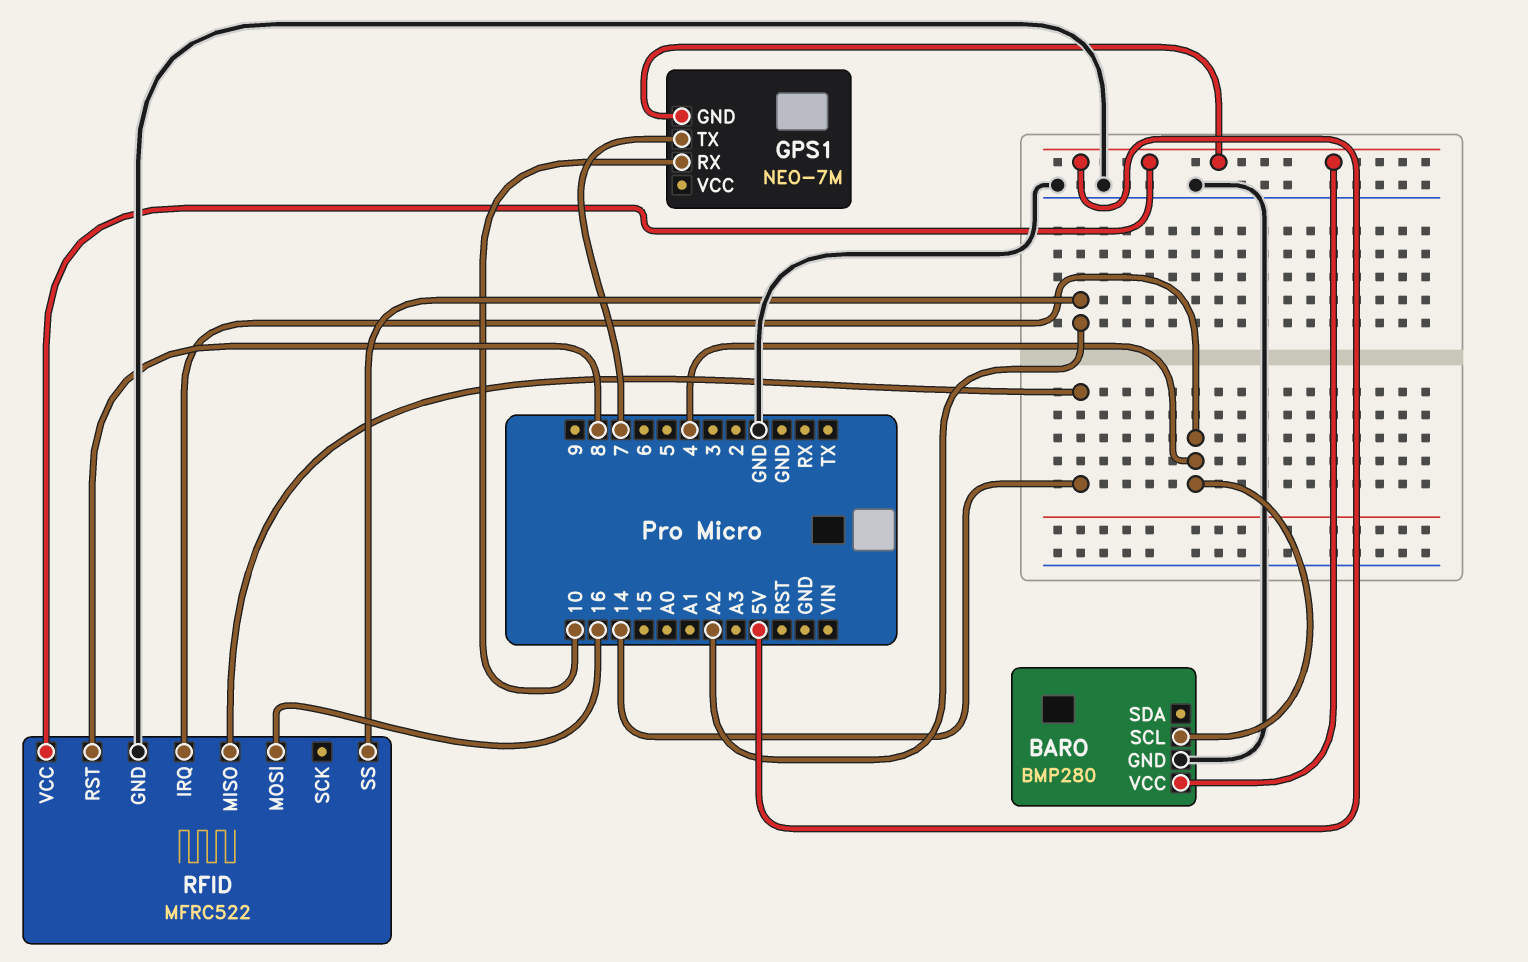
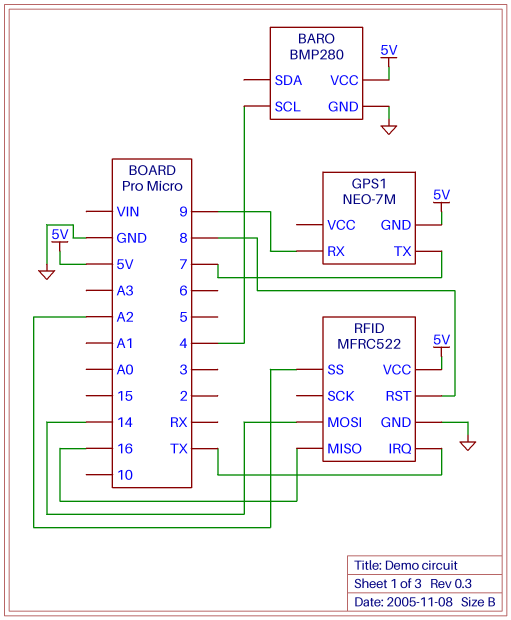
GPS1 pin RX: 10 -> 9
RFID pin IRQ: 4 -> TX
RFID pin MISO: 14 -> 16
RFID pin MOSI: 16 -> 14

